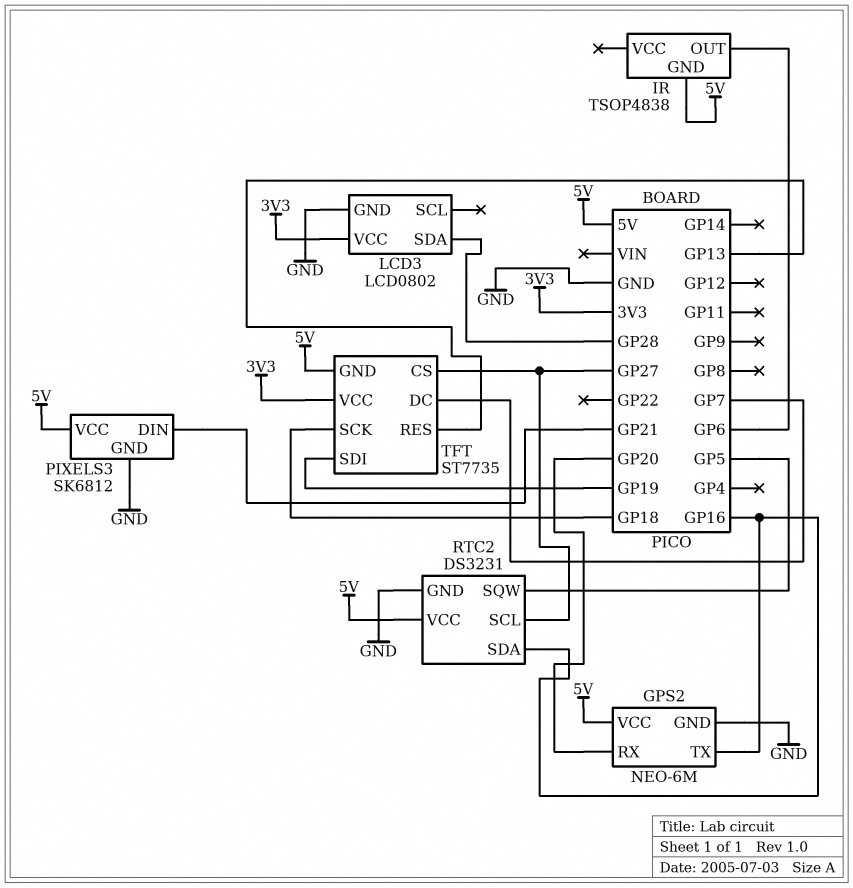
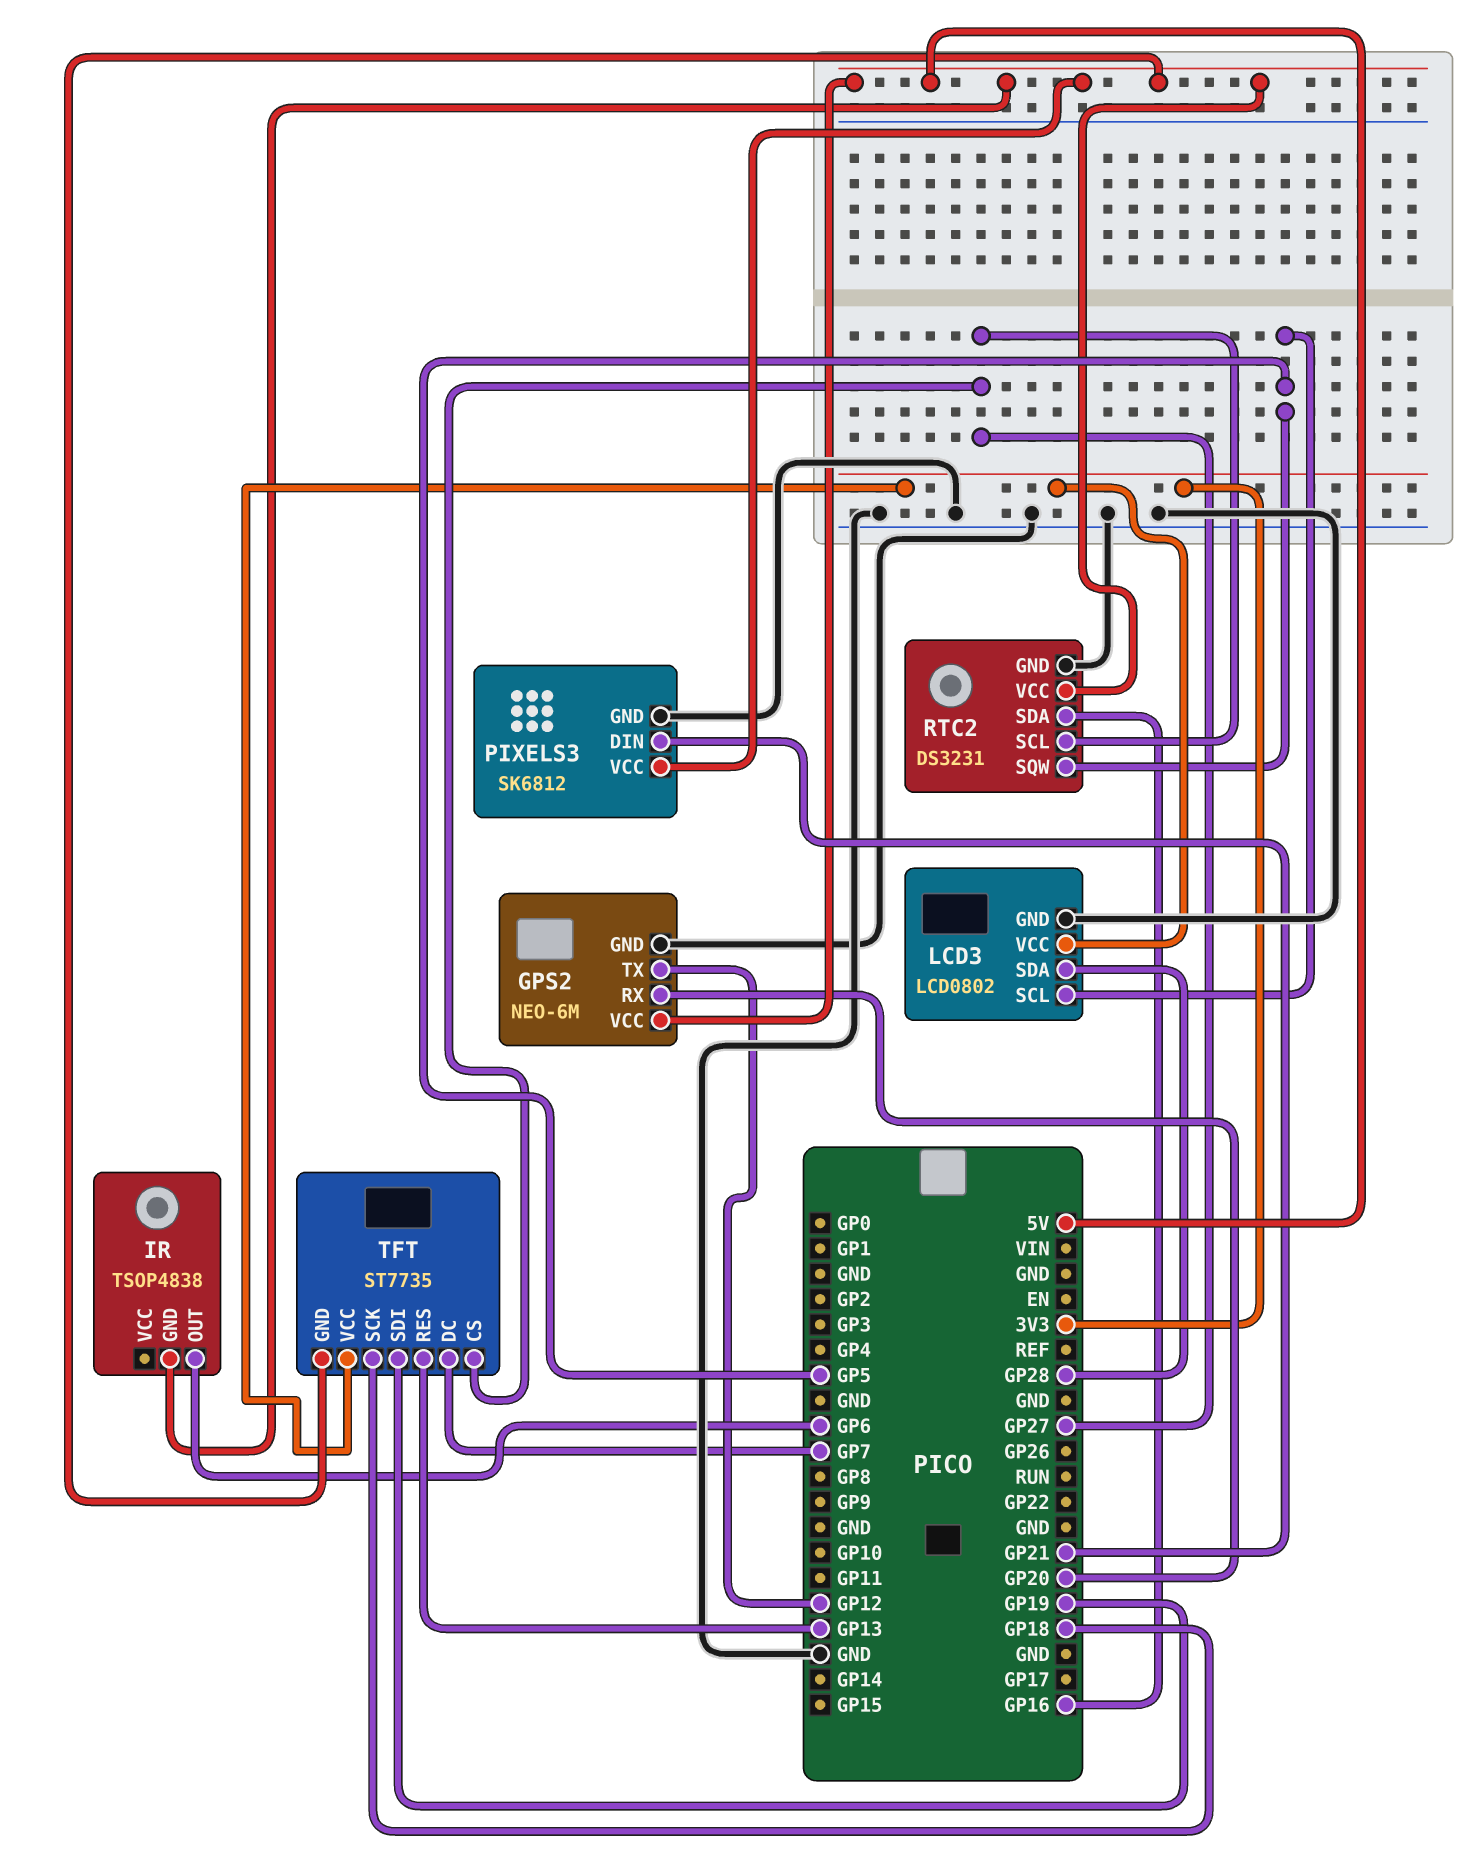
GPS2 pin TX: GP16 -> GP12
LCD3 pin SCL: none -> GP5

